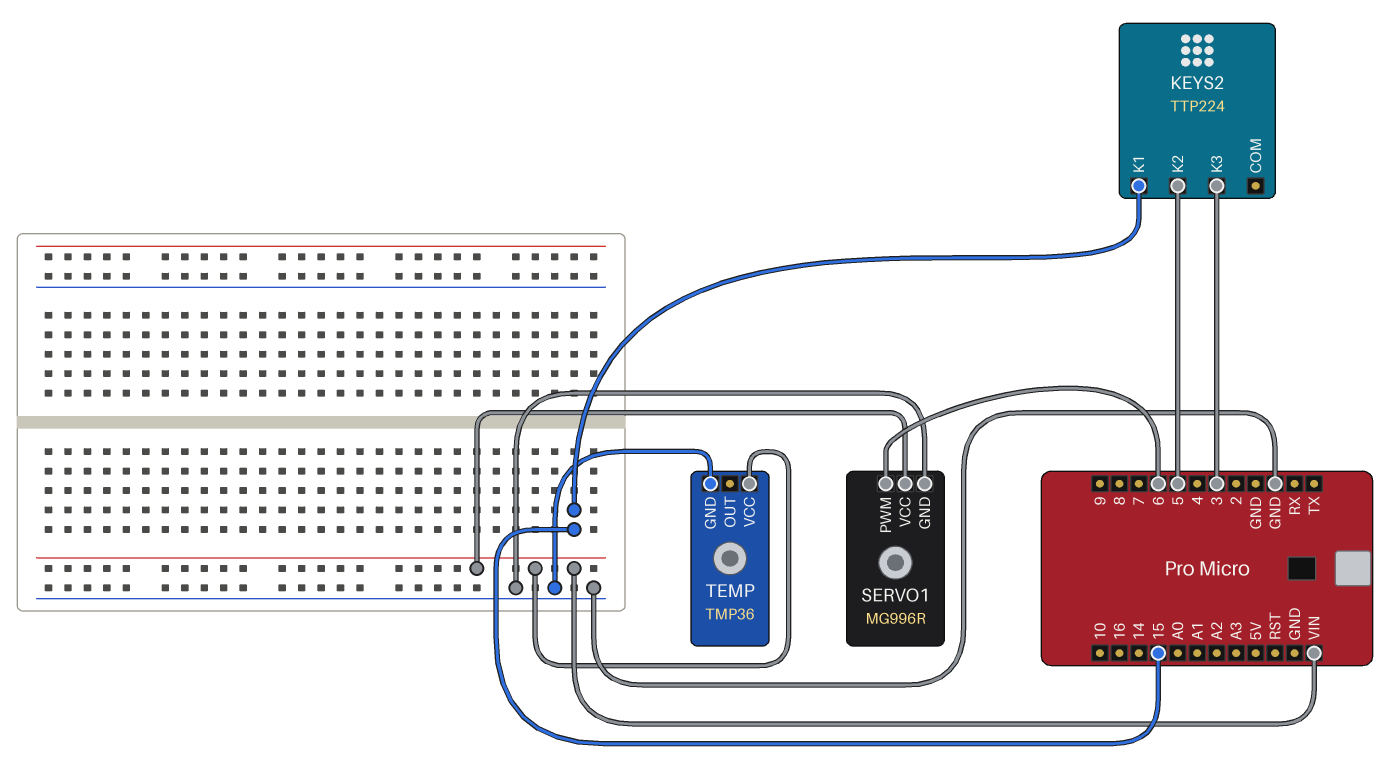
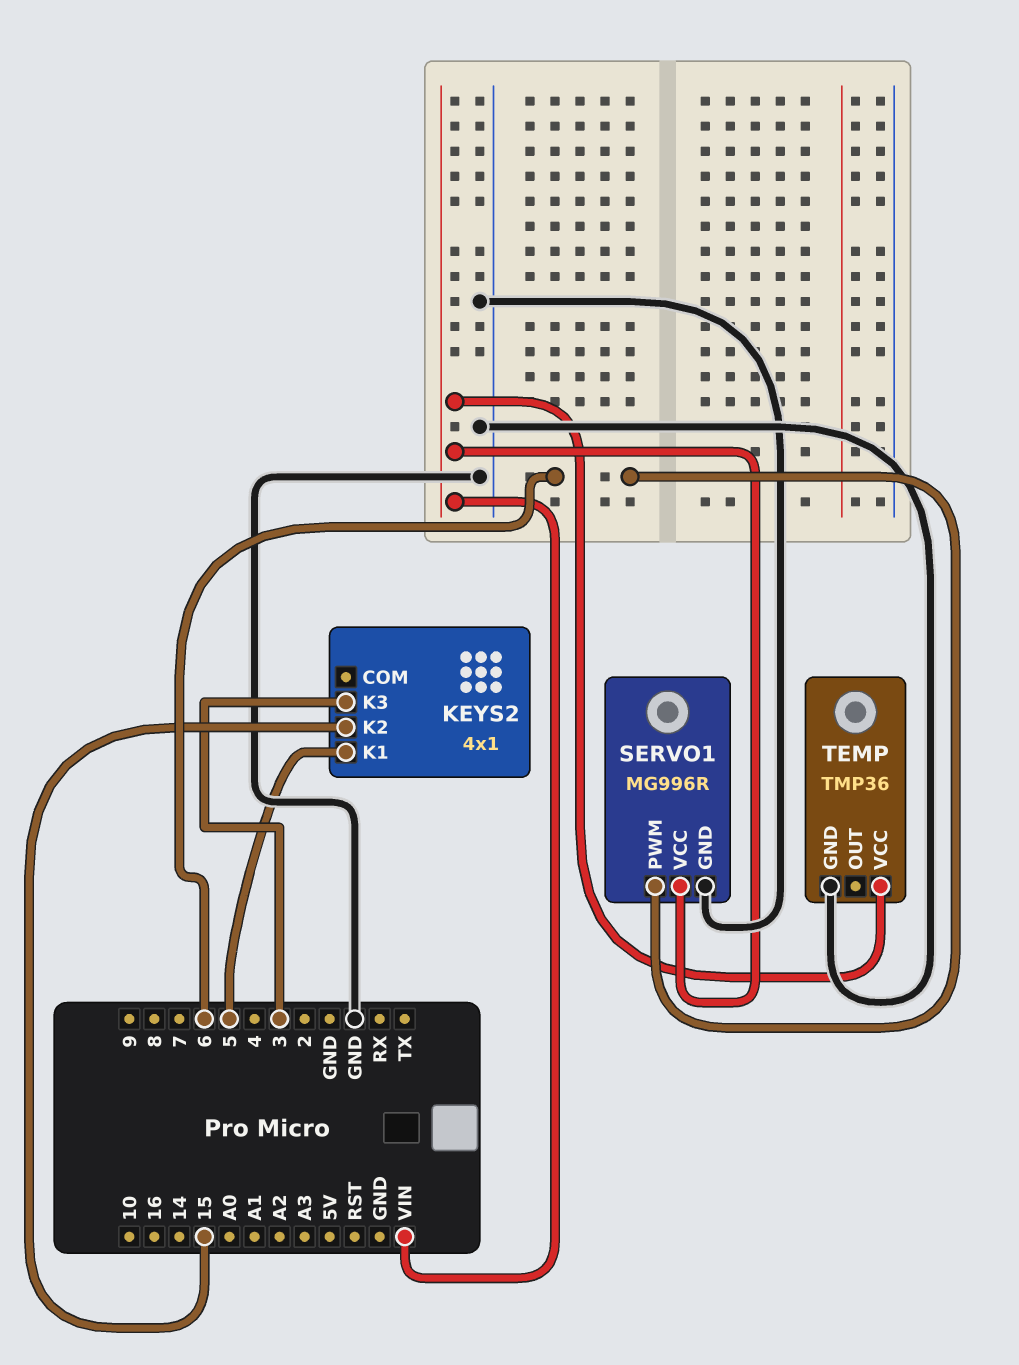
KEYS2: TTP224 -> 4x1
KEYS2 pin K1: 15 -> 5
KEYS2 pin K2: 5 -> 15

